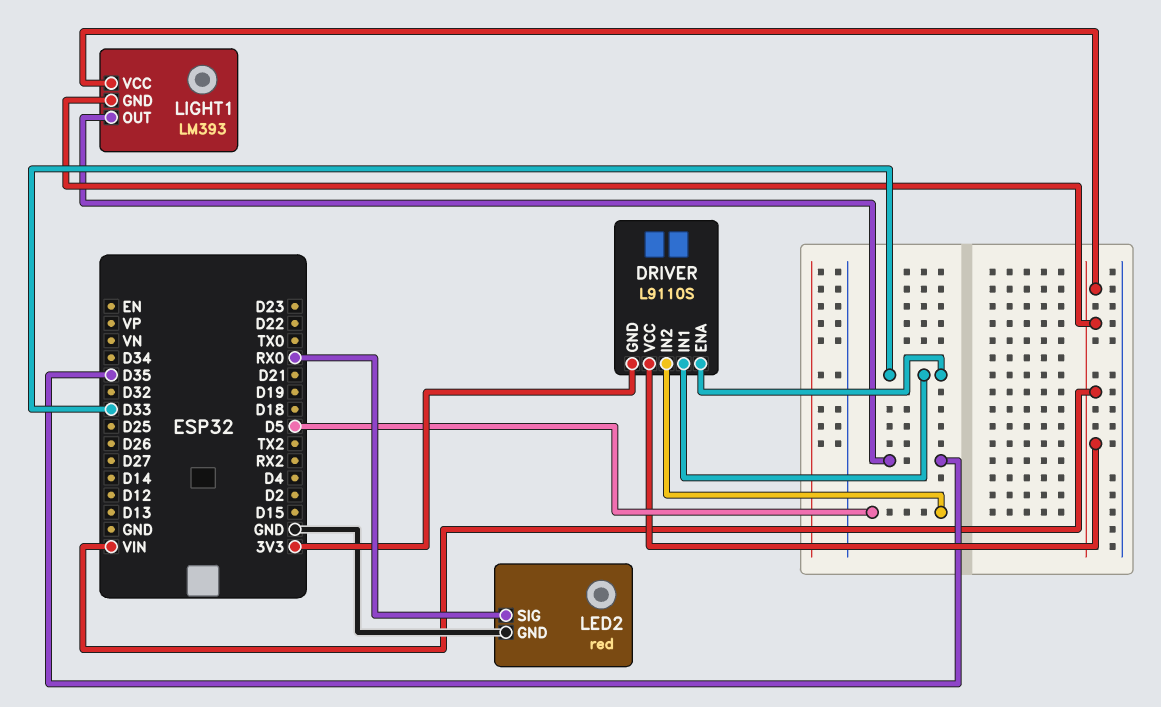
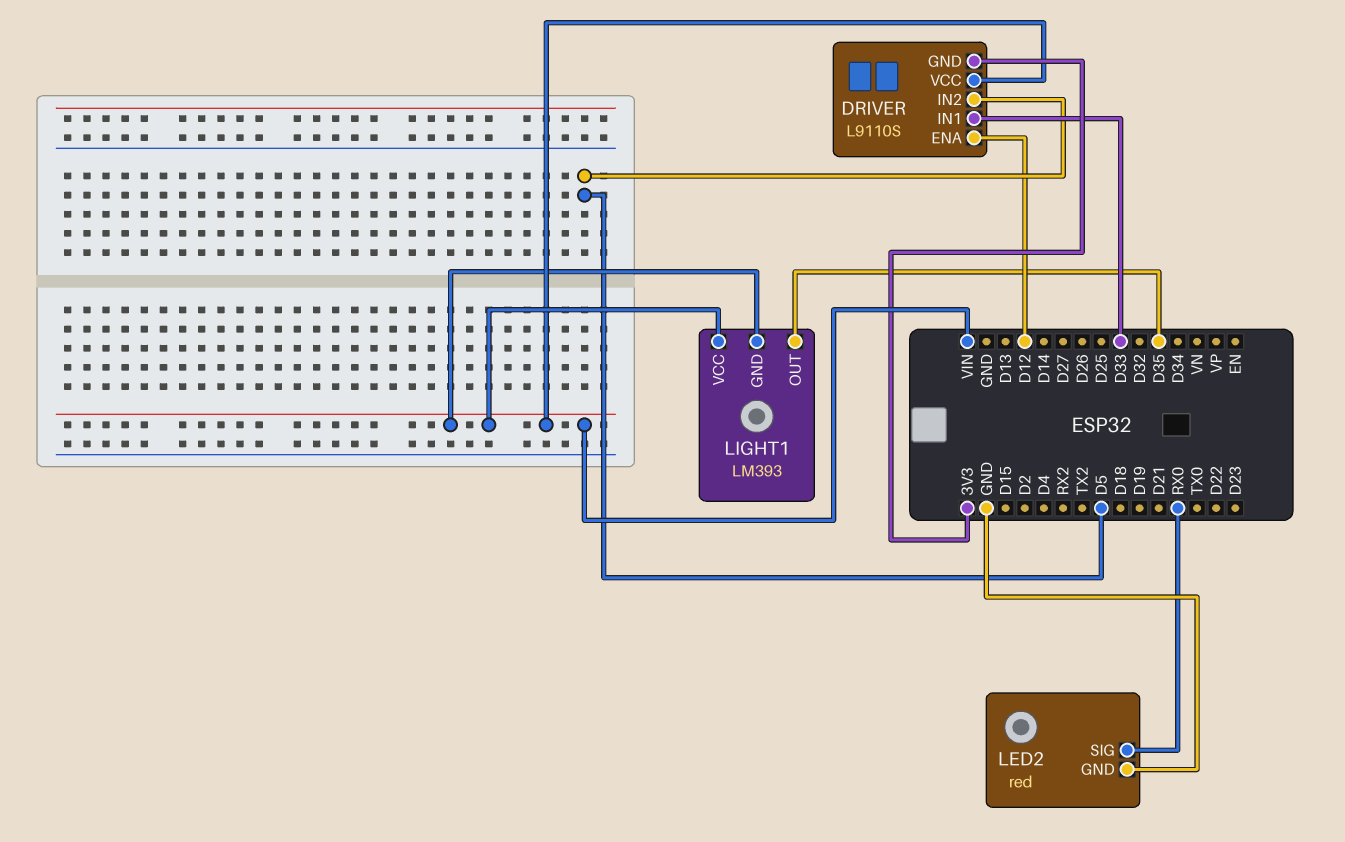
DRIVER pin ENA: D33 -> D12

